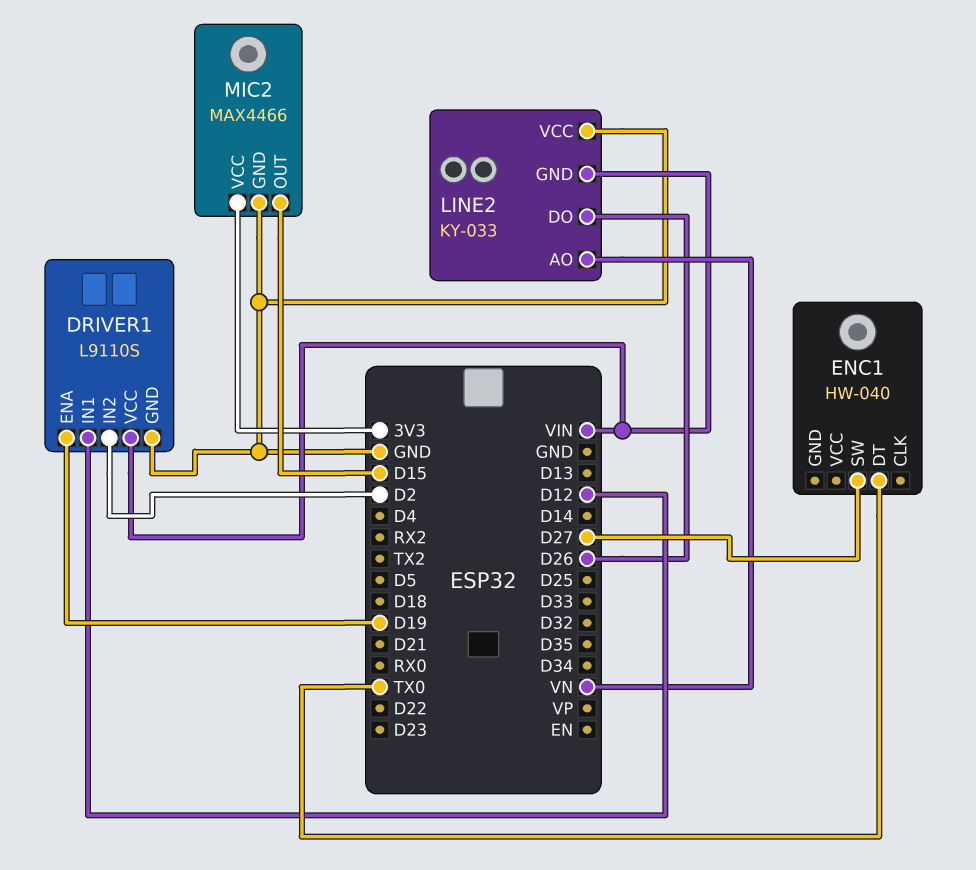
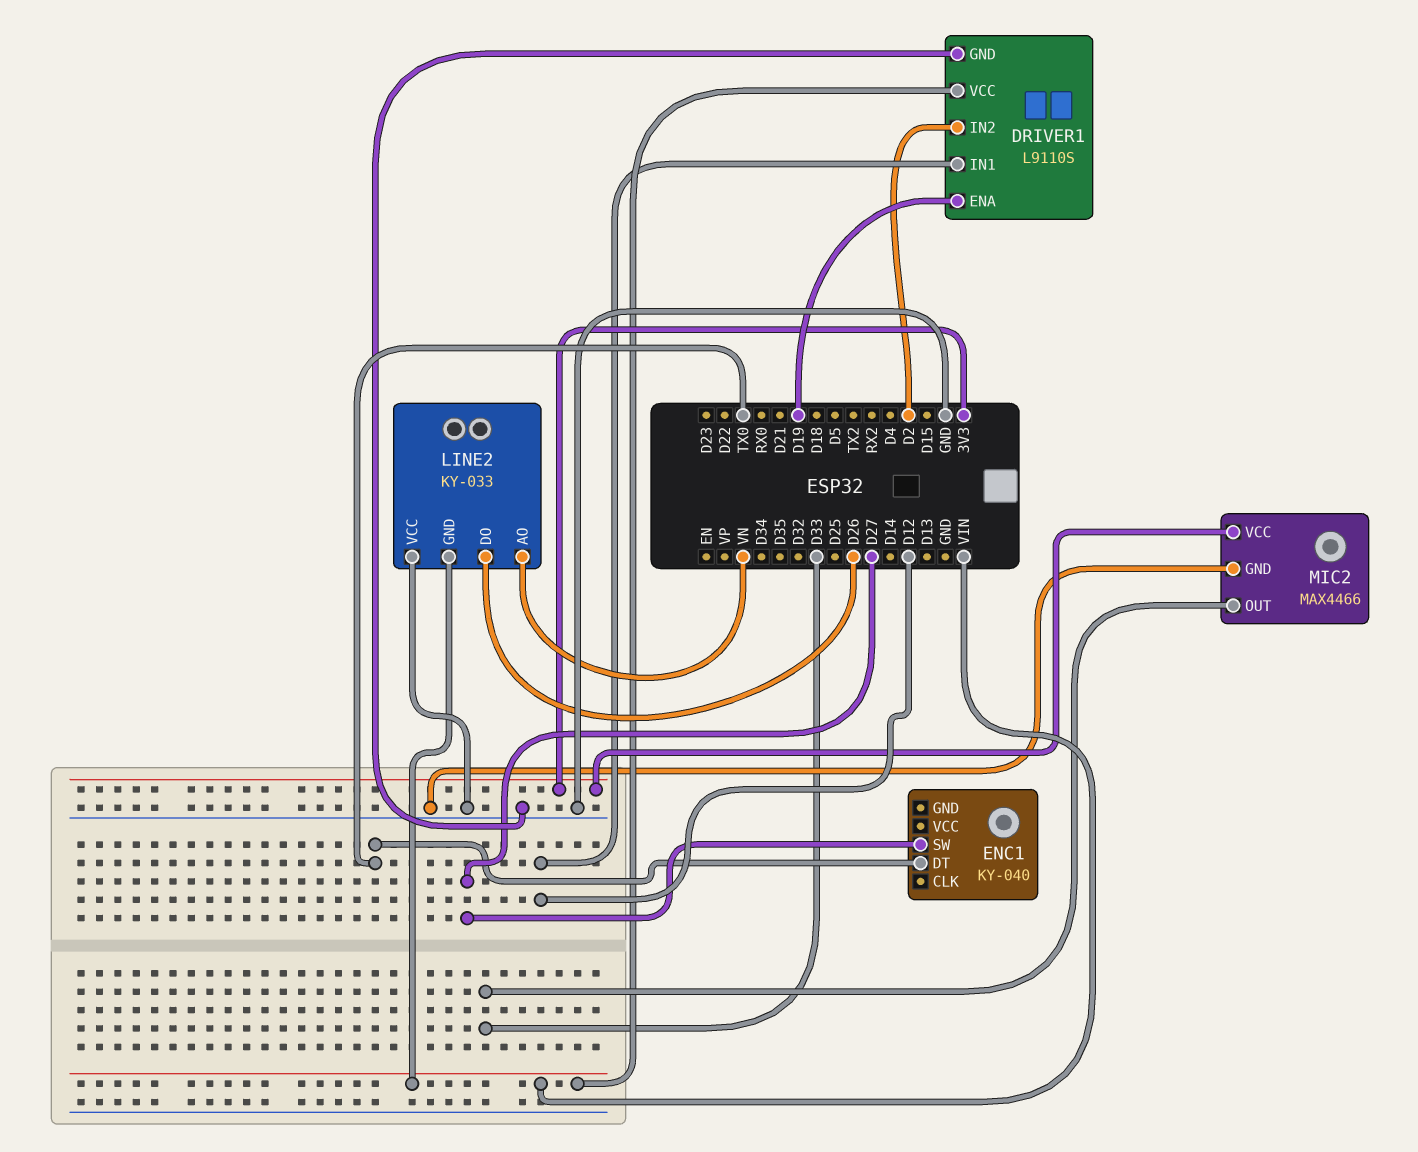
ENC1: HW-040 -> KY-040
MIC2 pin OUT: D15 -> D33

